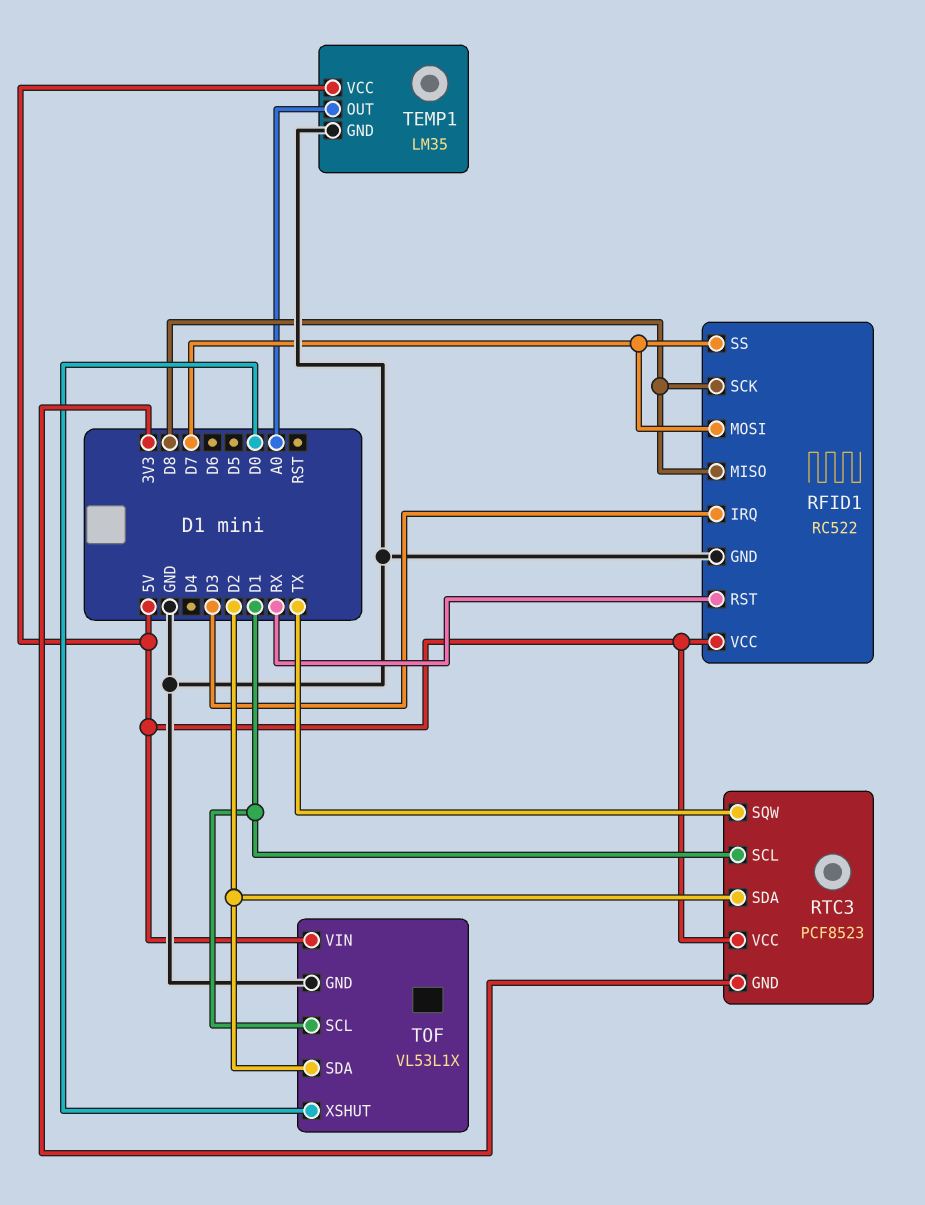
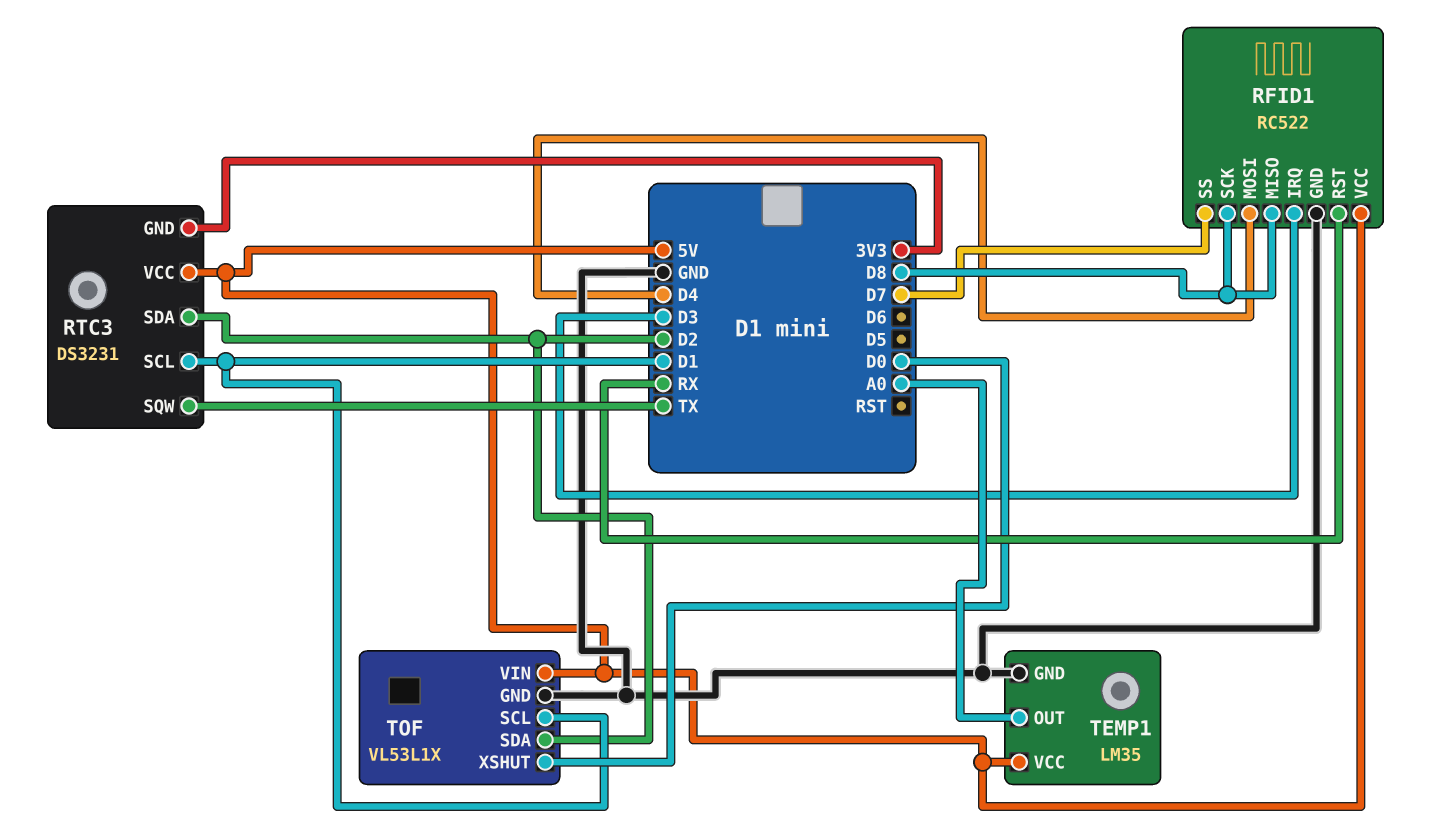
RFID1 pin MOSI: D7 -> D4
RTC3: PCF8523 -> DS3231

